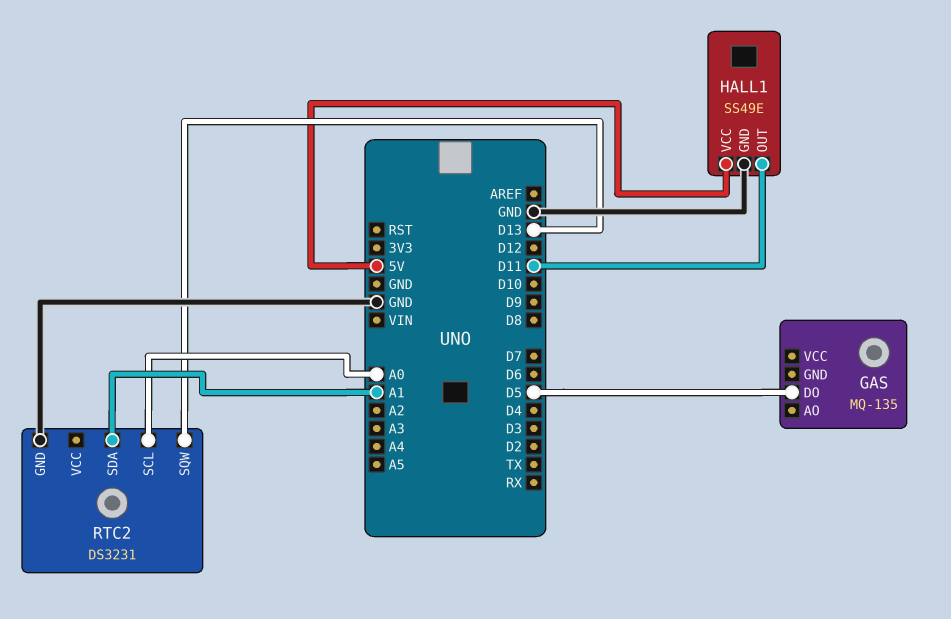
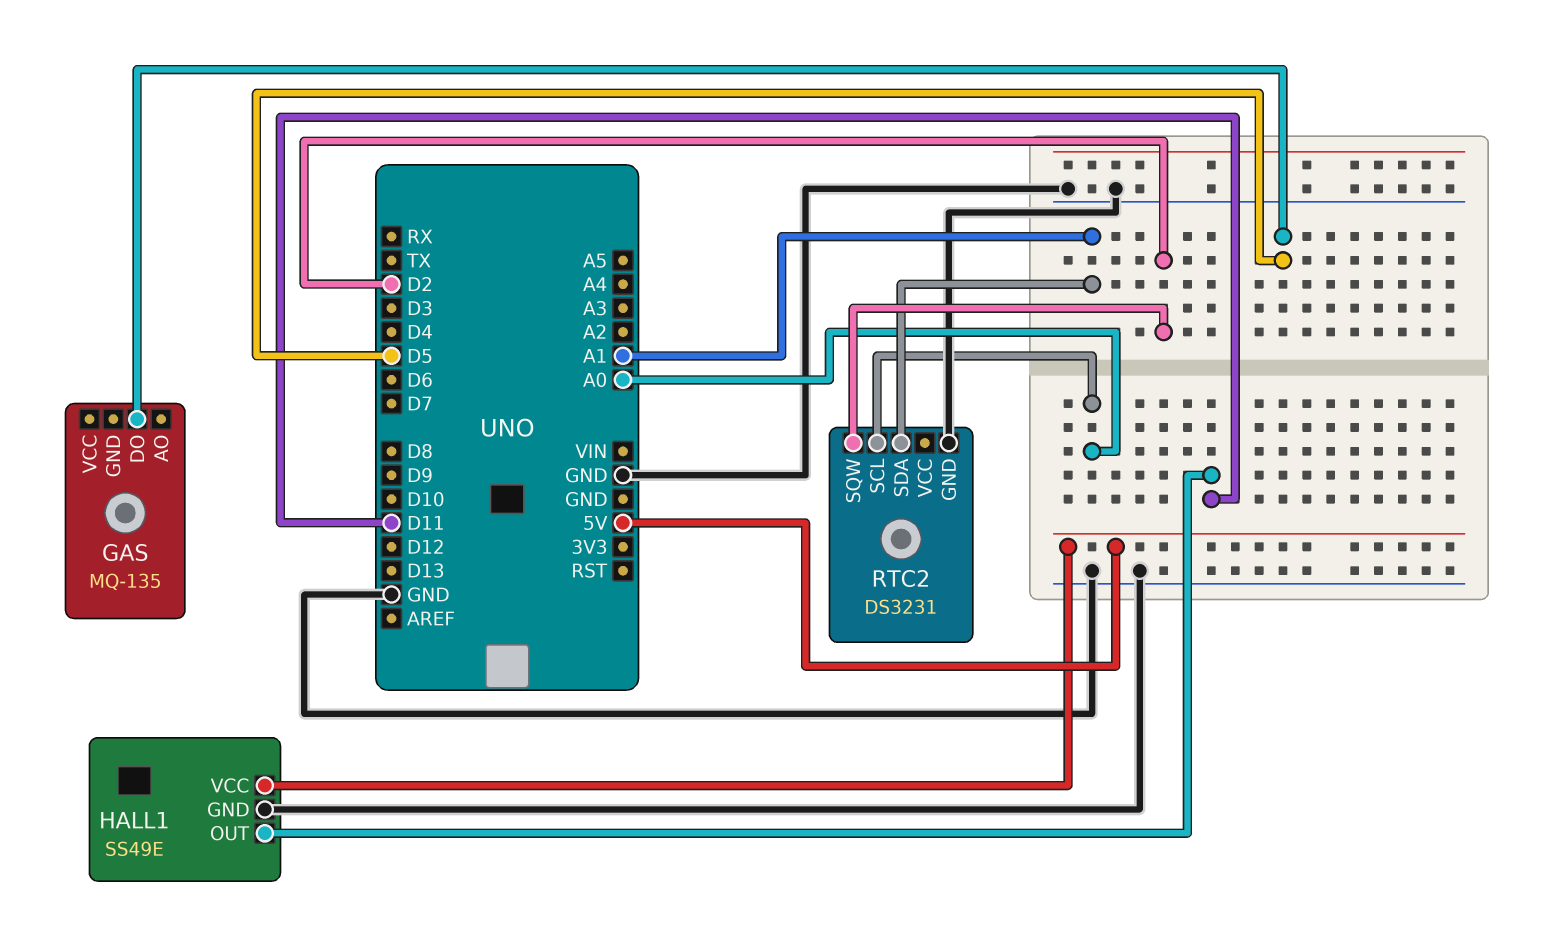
RTC2 pin SQW: D13 -> D2

